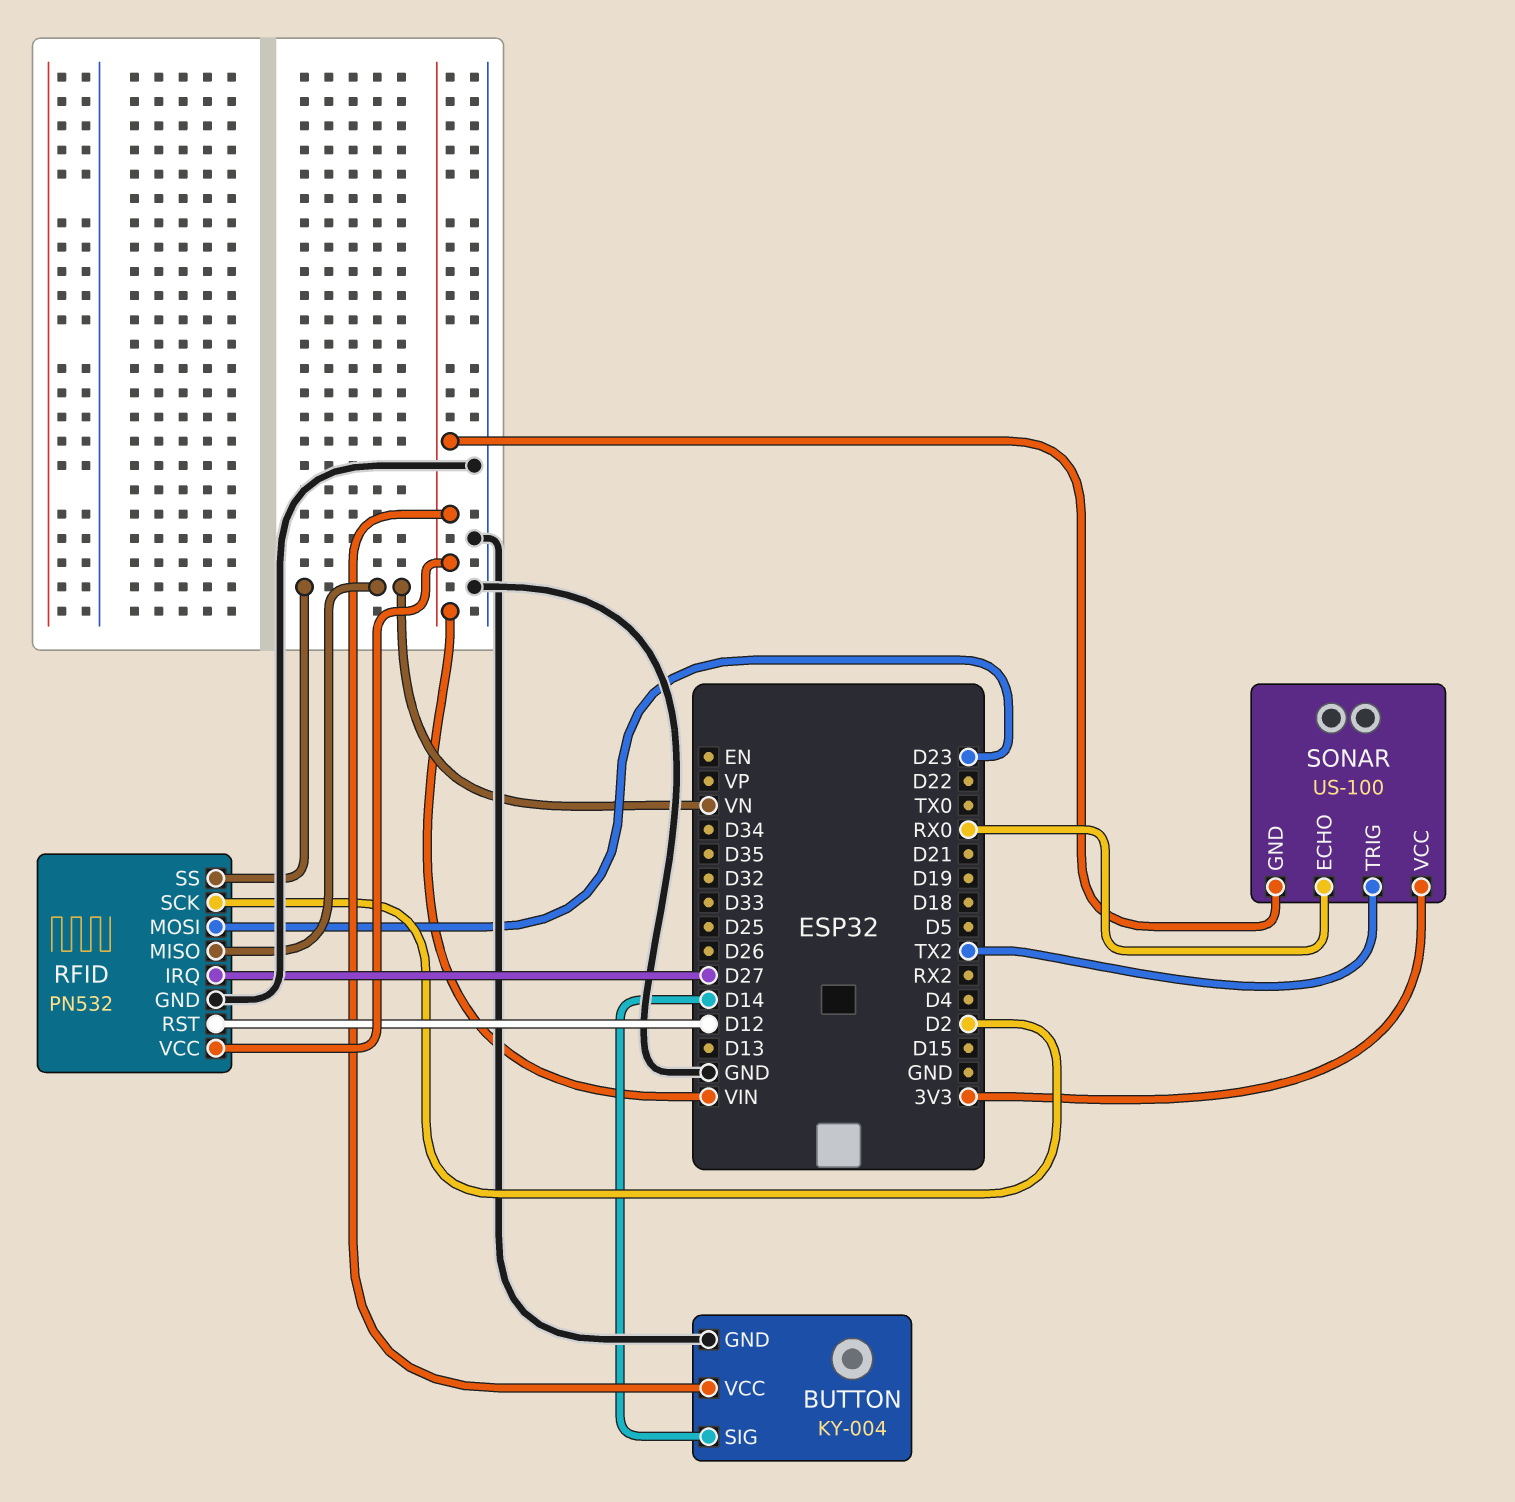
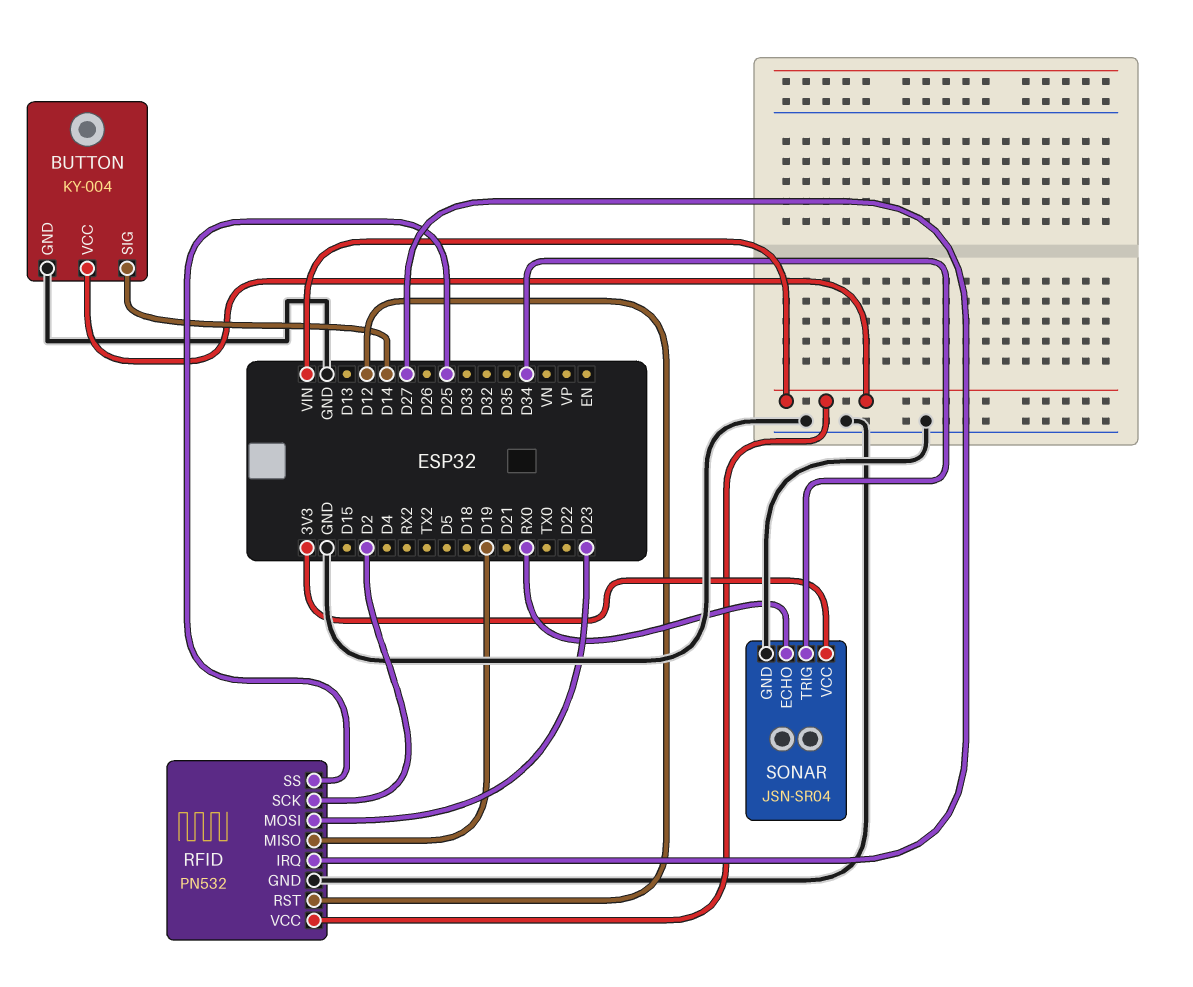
RFID pin MISO: VN -> D19
RFID pin SS: VN -> D25
SONAR: US-100 -> JSN-SR04
SONAR pin GND: VIN -> GND
SONAR pin TRIG: TX2 -> D34

